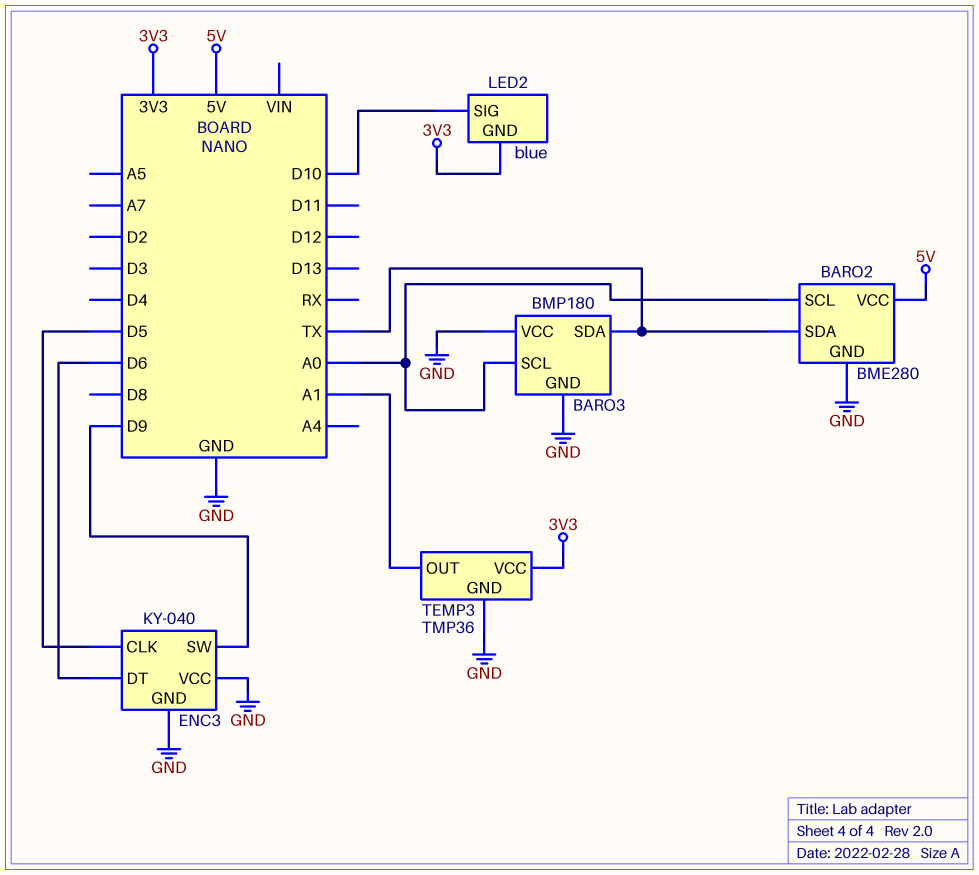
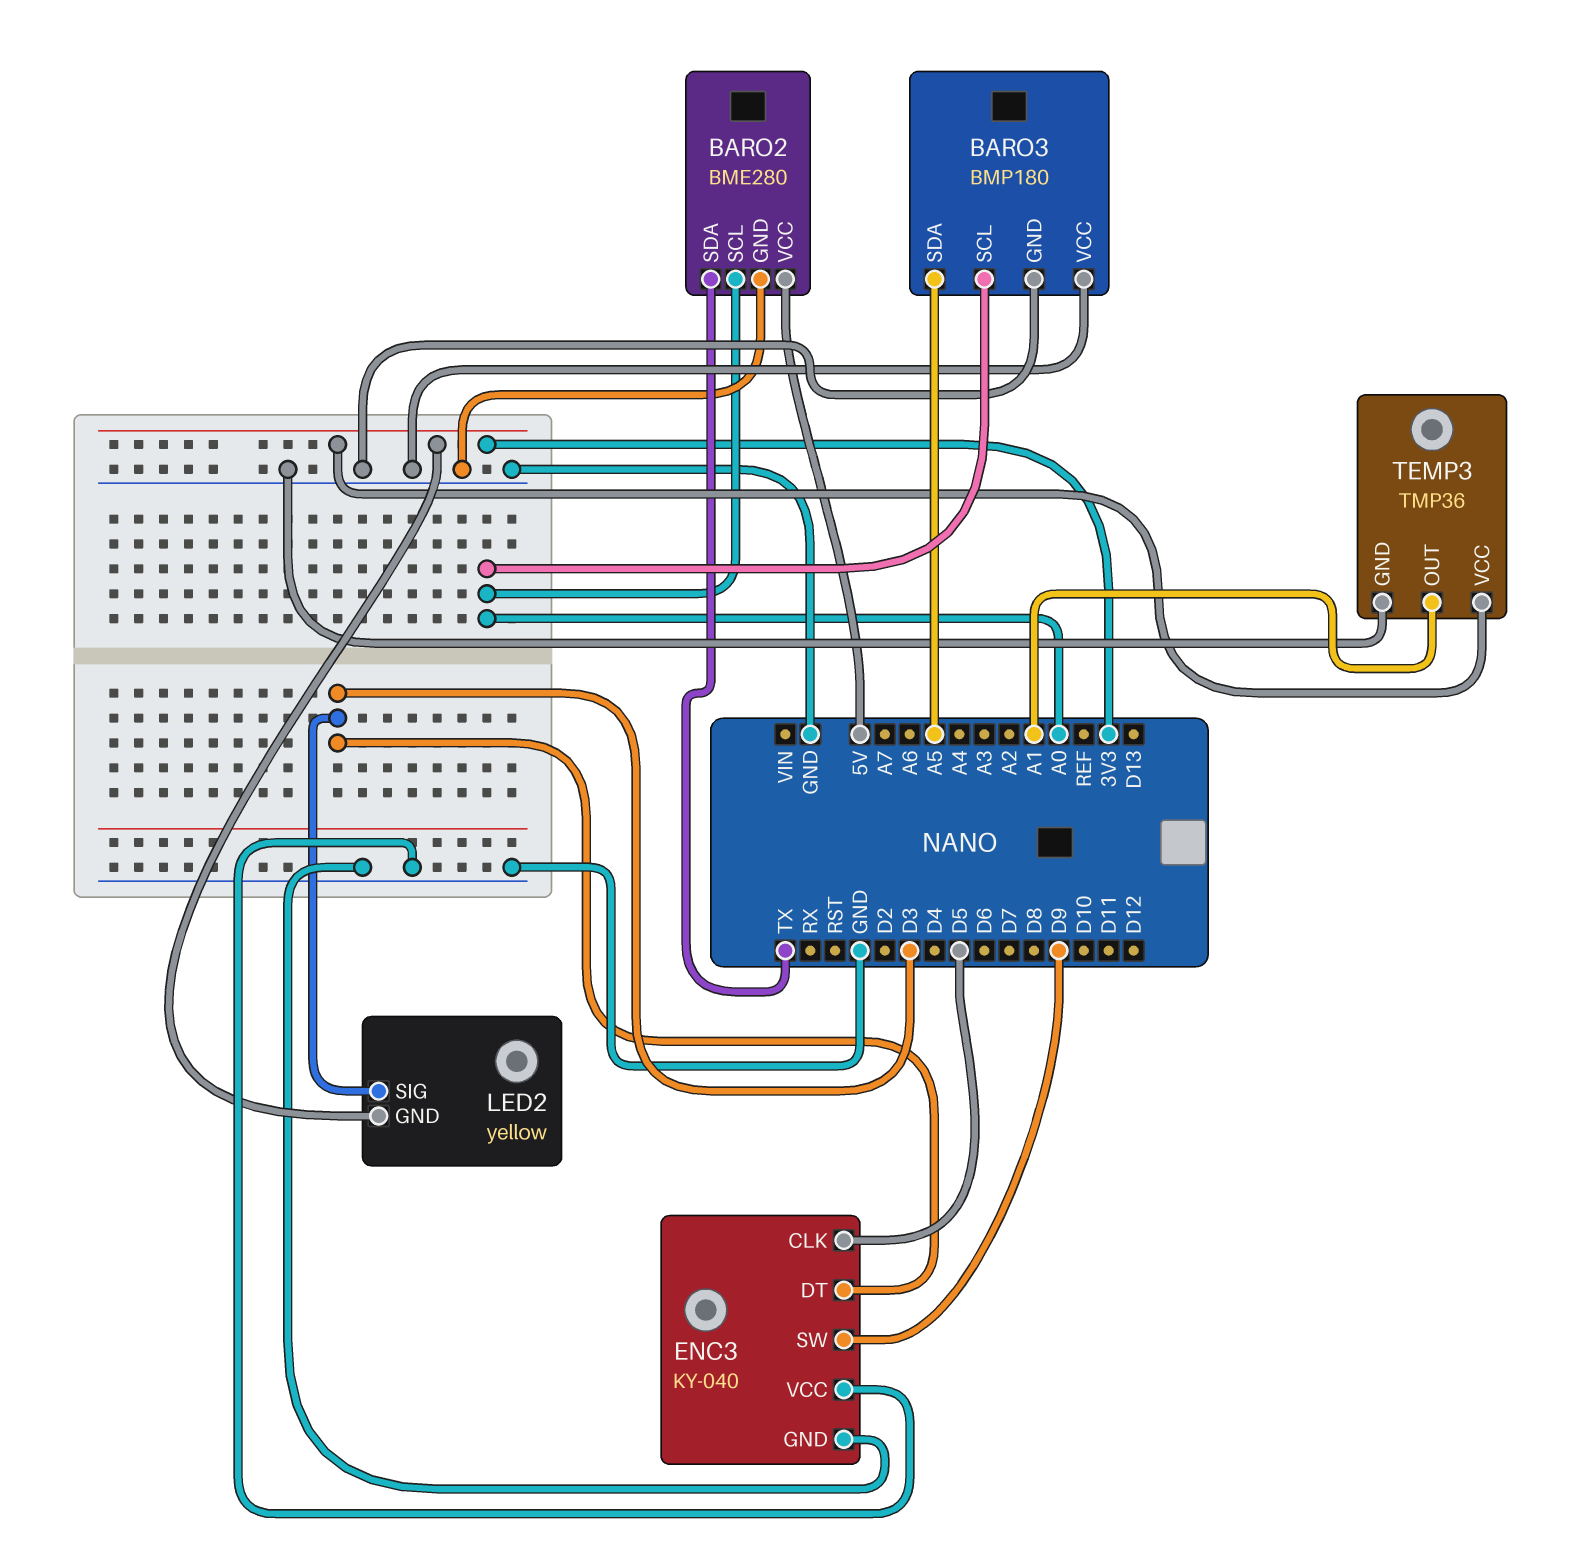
BARO3 pin SDA: TX -> A5
ENC3 pin DT: D6 -> D3
LED2: blue -> yellow
LED2 pin SIG: D10 -> D3

